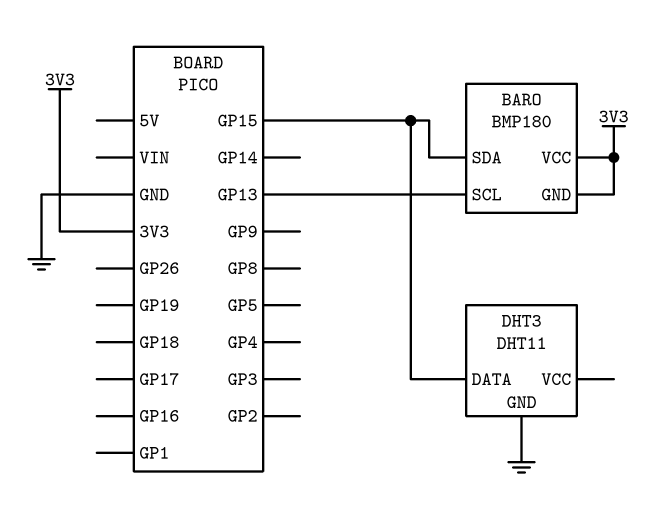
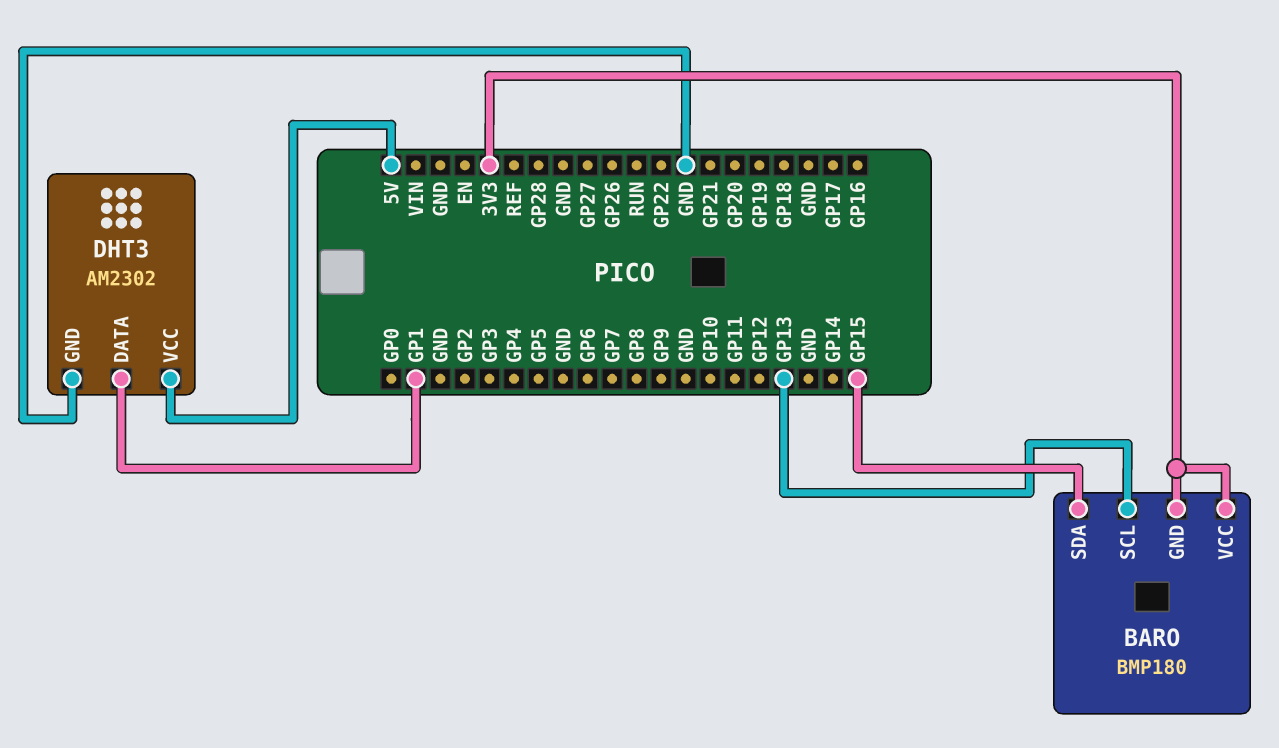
DHT3: DHT11 -> AM2302
DHT3 pin DATA: GP15 -> GP1
DHT3 pin VCC: none -> 5V

